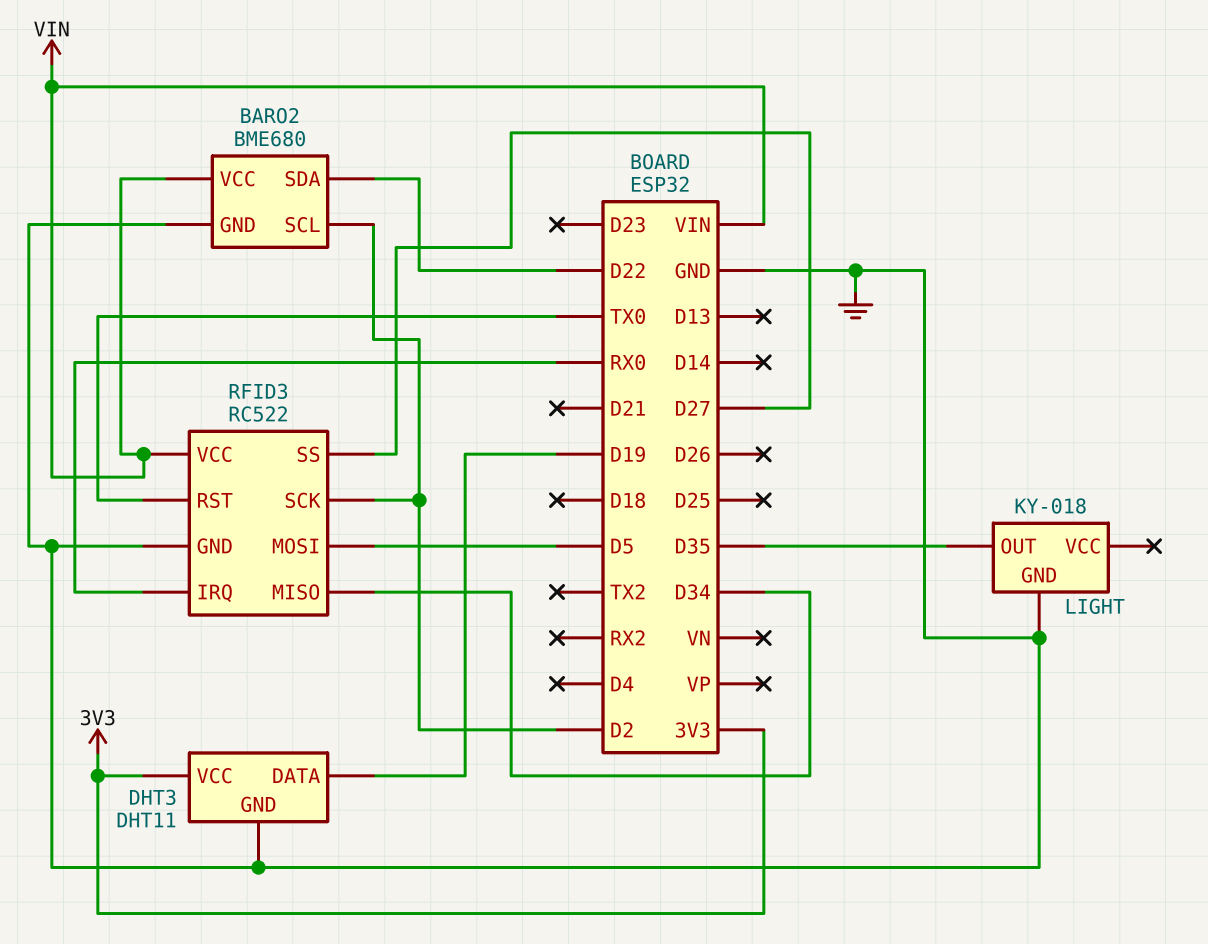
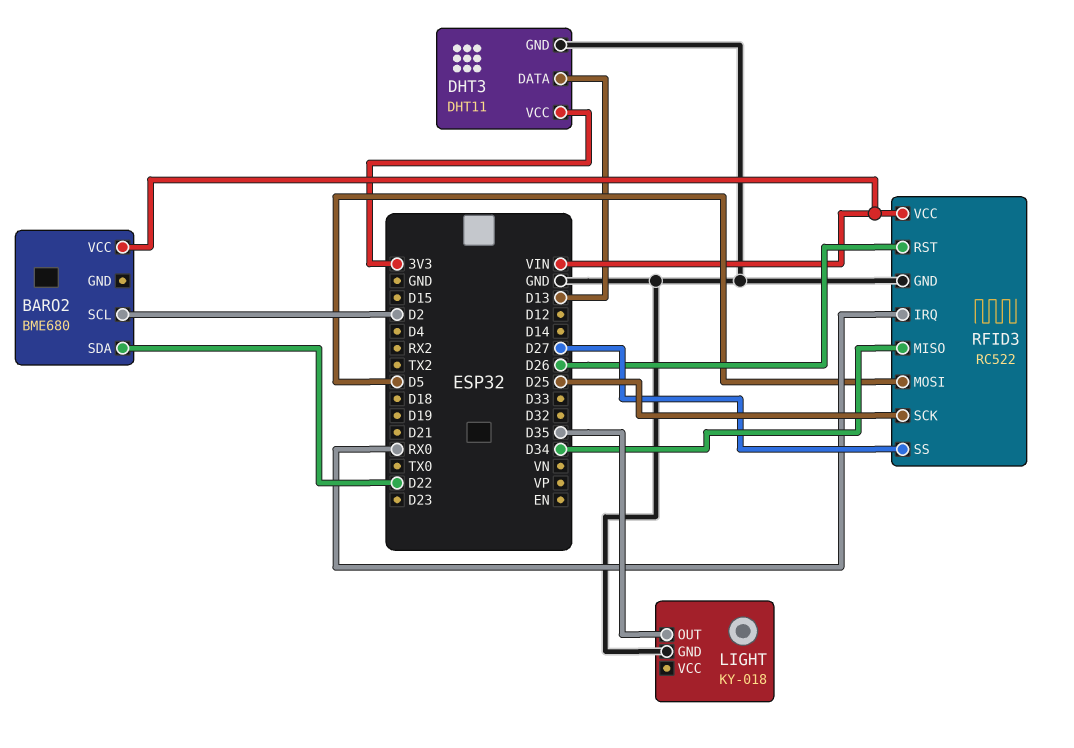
BARO2 pin GND: GND -> none
DHT3 pin DATA: D19 -> D13
RFID3 pin RST: TX0 -> D26
RFID3 pin SCK: D2 -> D25

